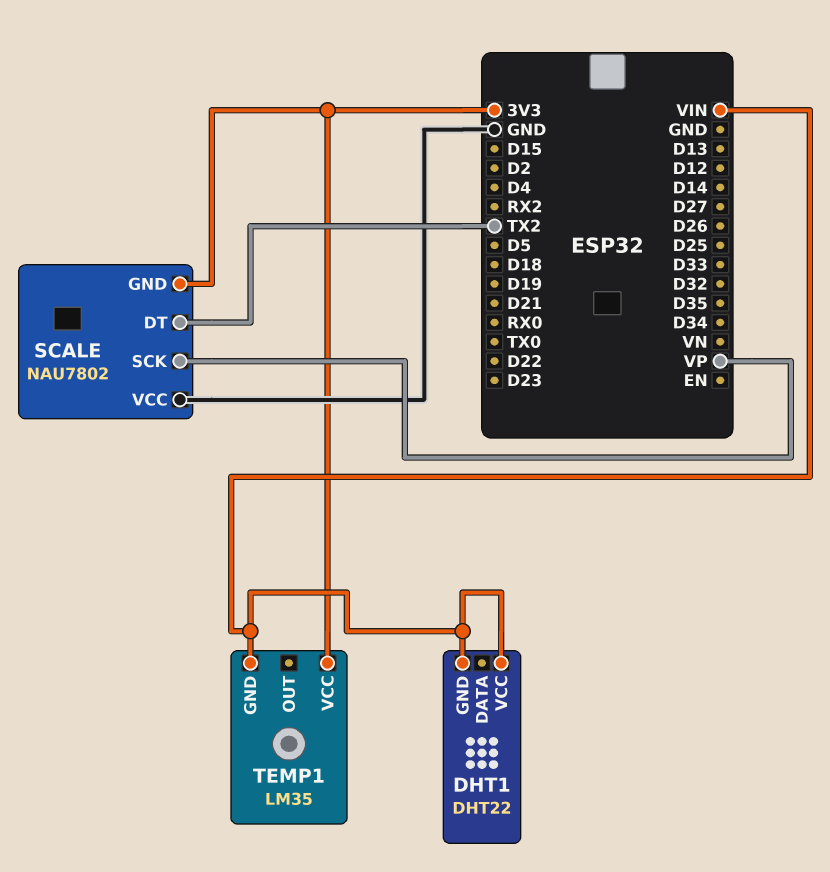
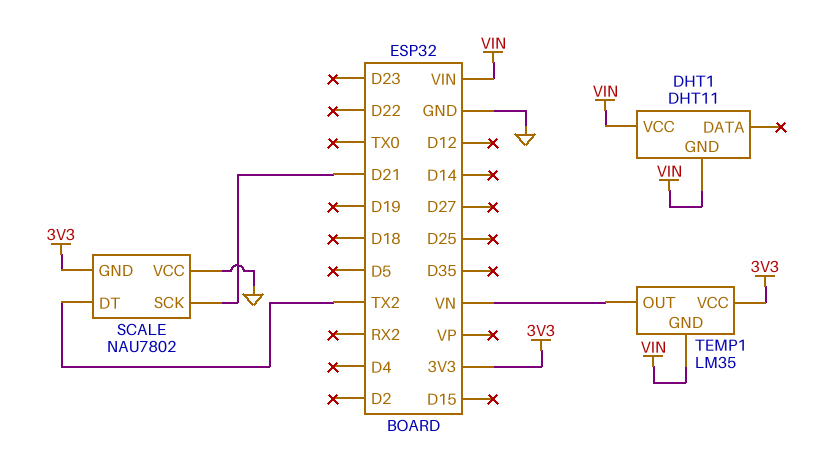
DHT1: DHT22 -> DHT11
SCALE pin SCK: VP -> D21
TEMP1 pin OUT: none -> VN

